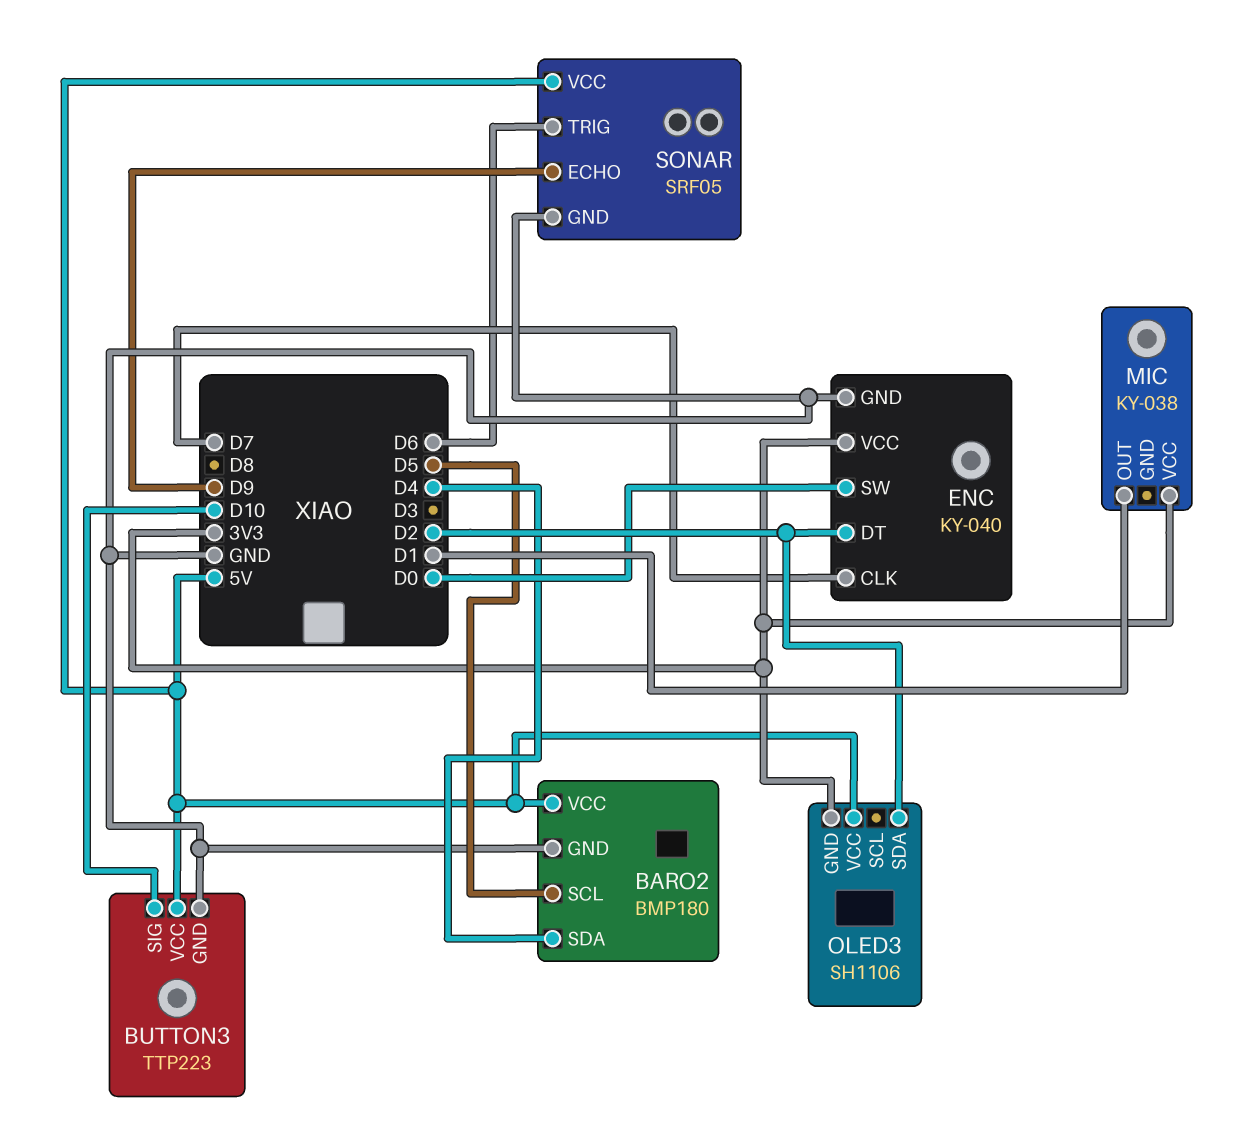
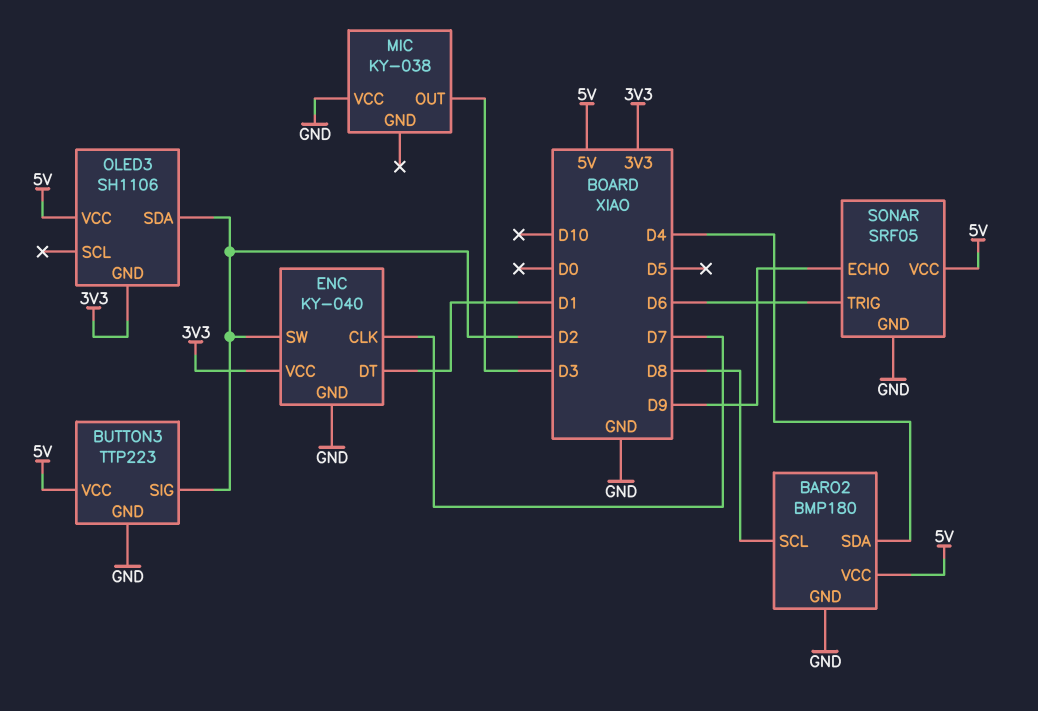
BARO2 pin SCL: D5 -> D8
BUTTON3 pin SIG: D10 -> D2
ENC pin DT: D2 -> D1
ENC pin SW: D0 -> D2
MIC pin OUT: D1 -> D3
MIC pin VCC: 3V3 -> GND

